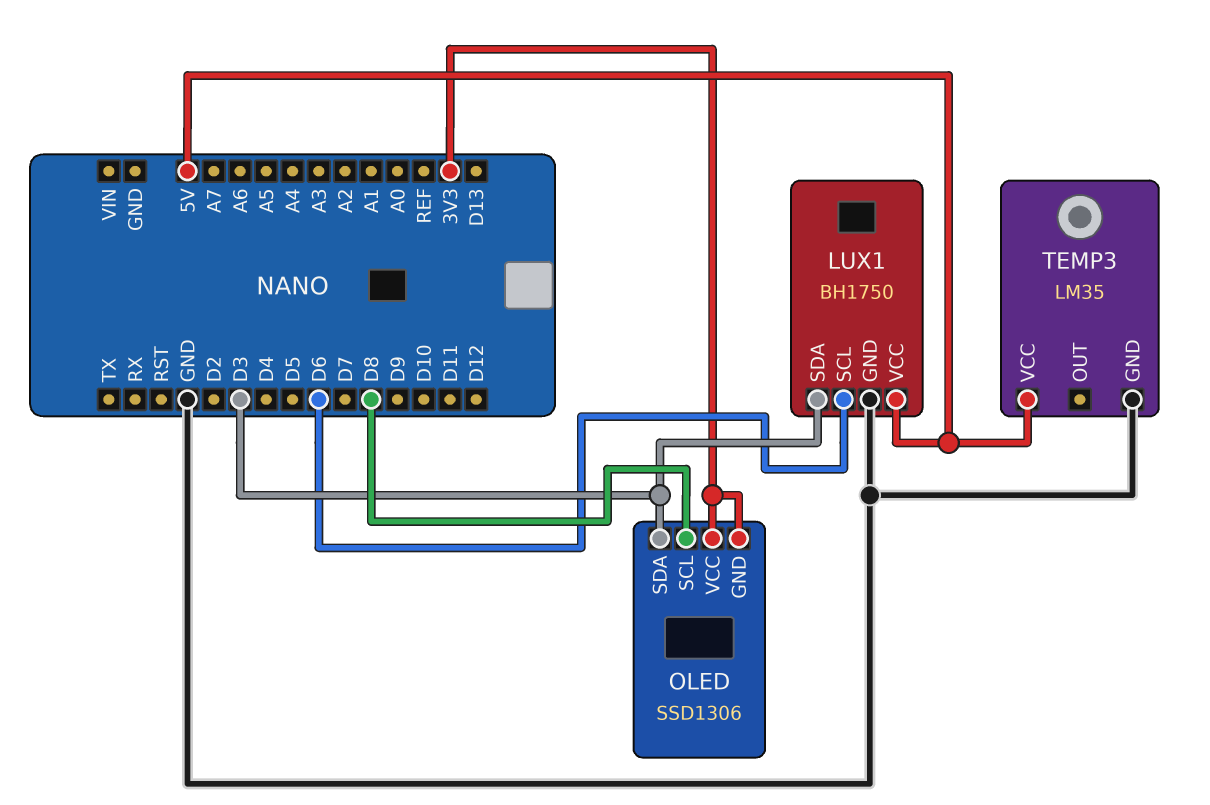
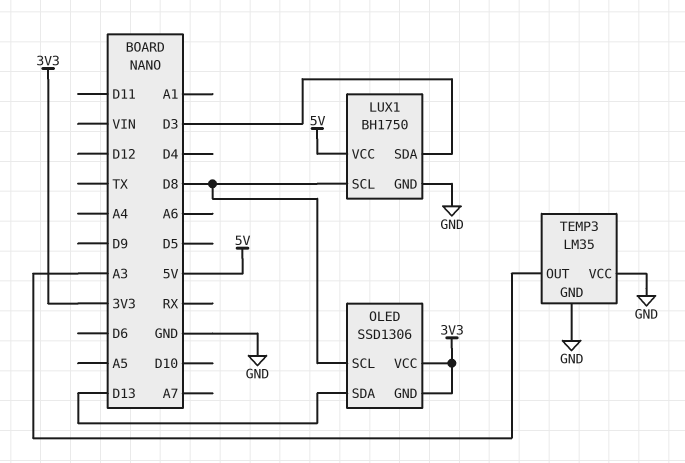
LUX1 pin SCL: D6 -> D8
OLED pin SDA: D3 -> D13
TEMP3 pin OUT: none -> A3
TEMP3 pin VCC: 5V -> GND

